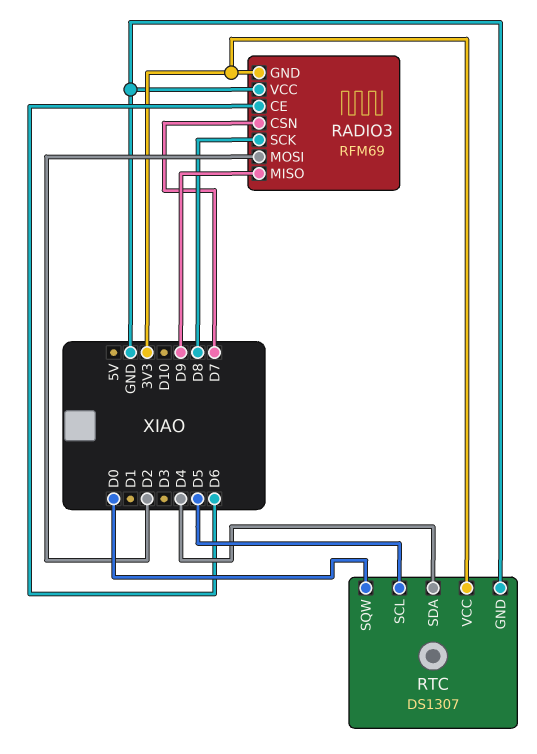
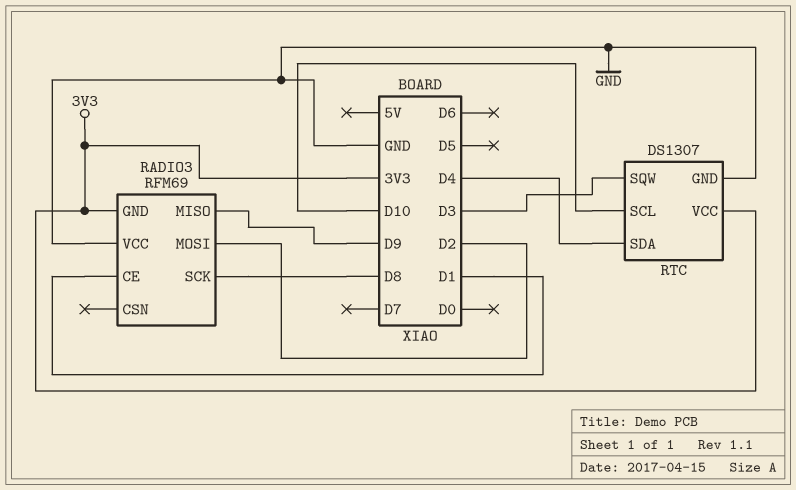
RADIO3 pin CE: D6 -> D1
RADIO3 pin CSN: D7 -> none
RTC pin SCL: D5 -> D10
RTC pin SQW: D0 -> D3

